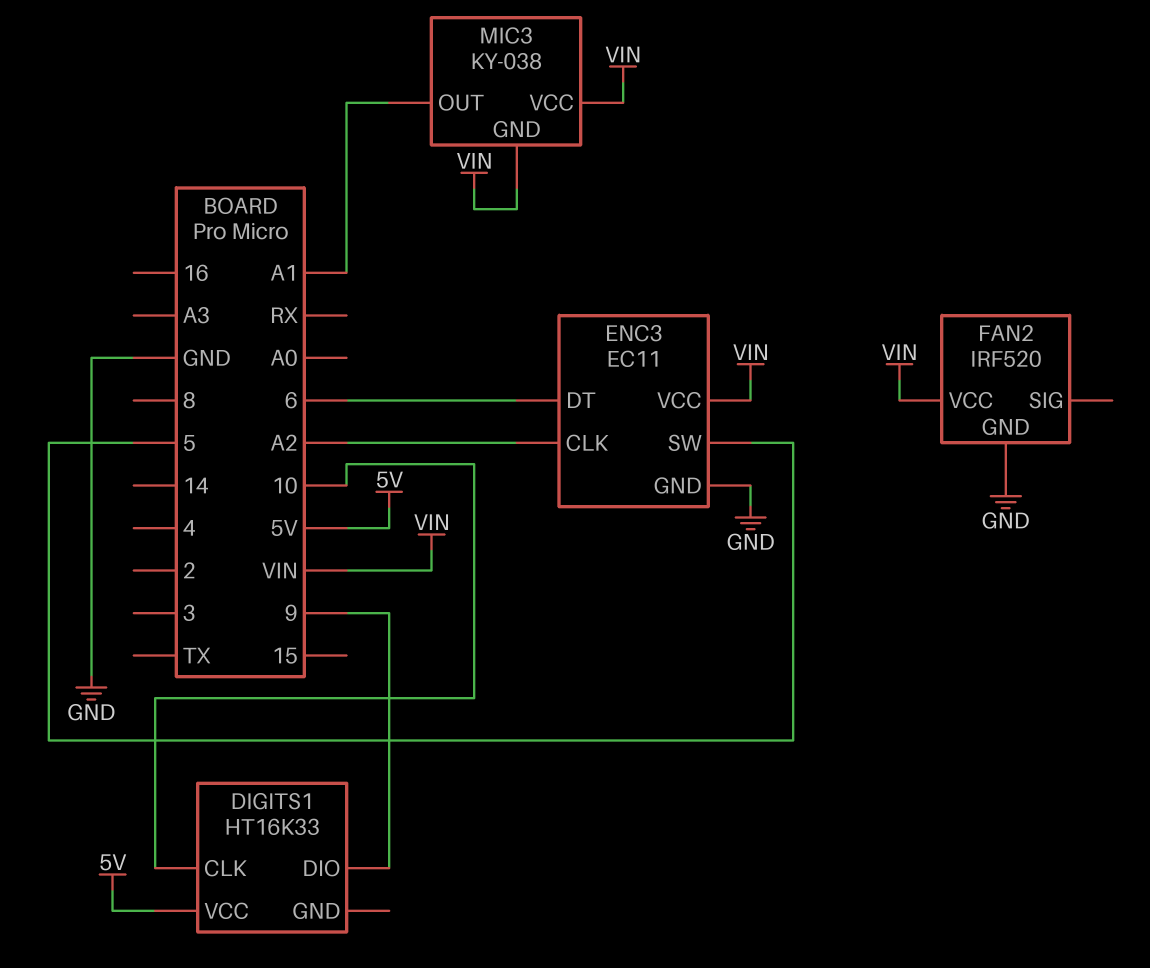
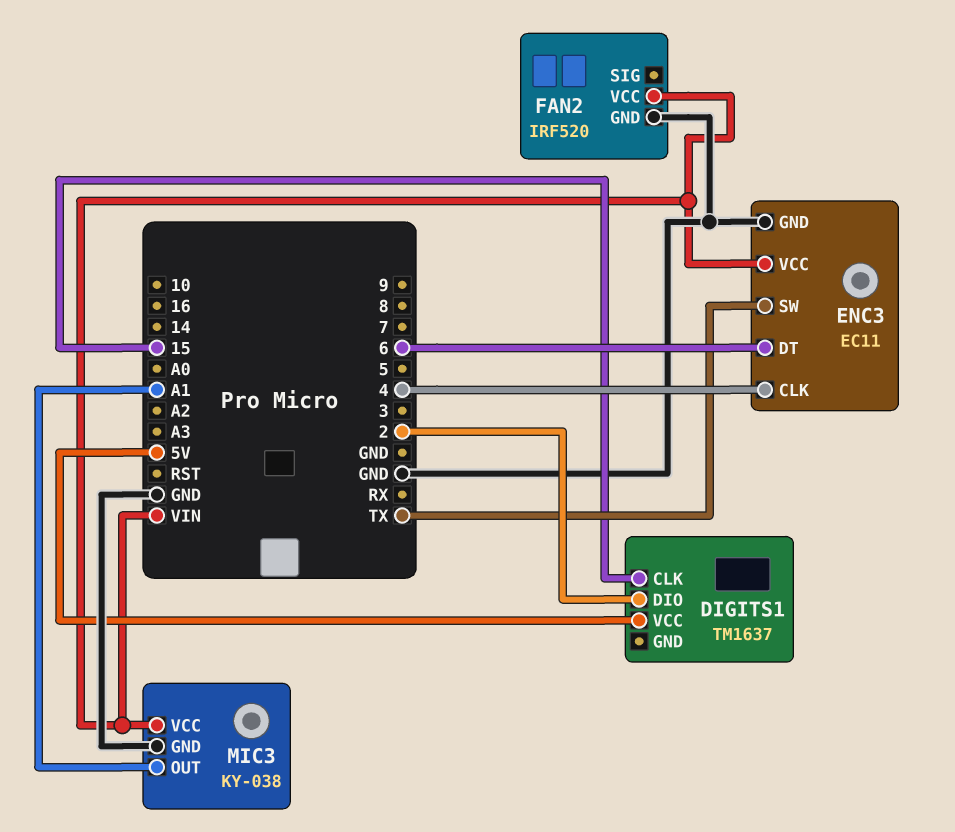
DIGITS1: HT16K33 -> TM1637
DIGITS1 pin CLK: 10 -> 15
DIGITS1 pin DIO: 9 -> 2
ENC3 pin CLK: A2 -> 4
ENC3 pin SW: 5 -> TX
MIC3 pin GND: VIN -> GND

